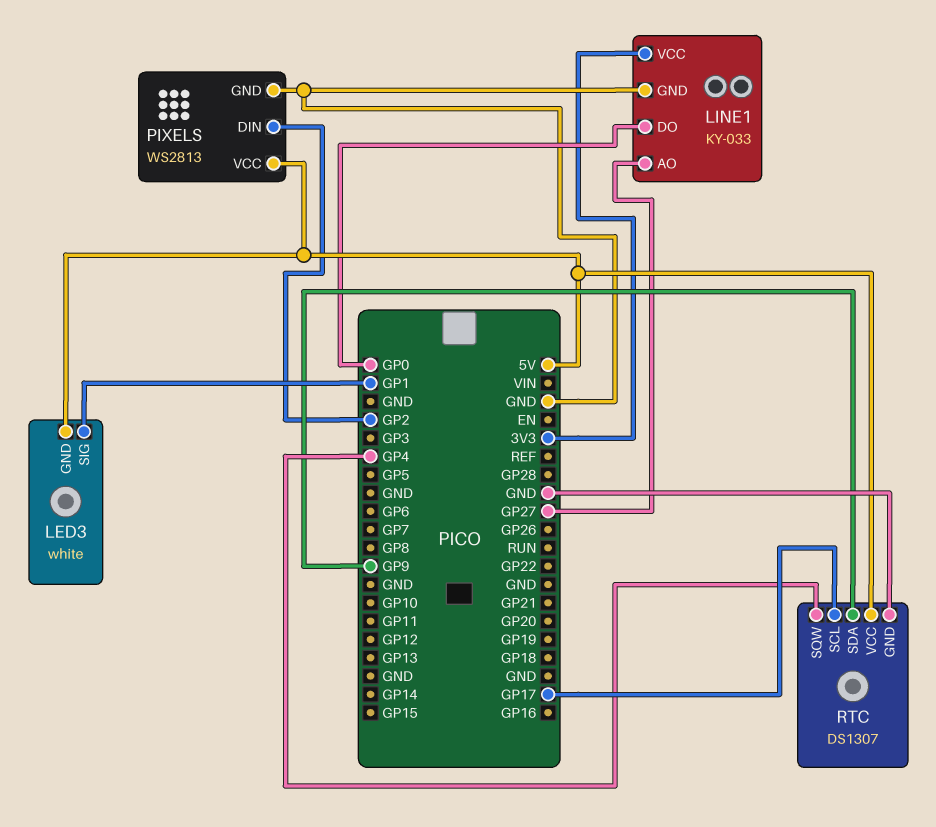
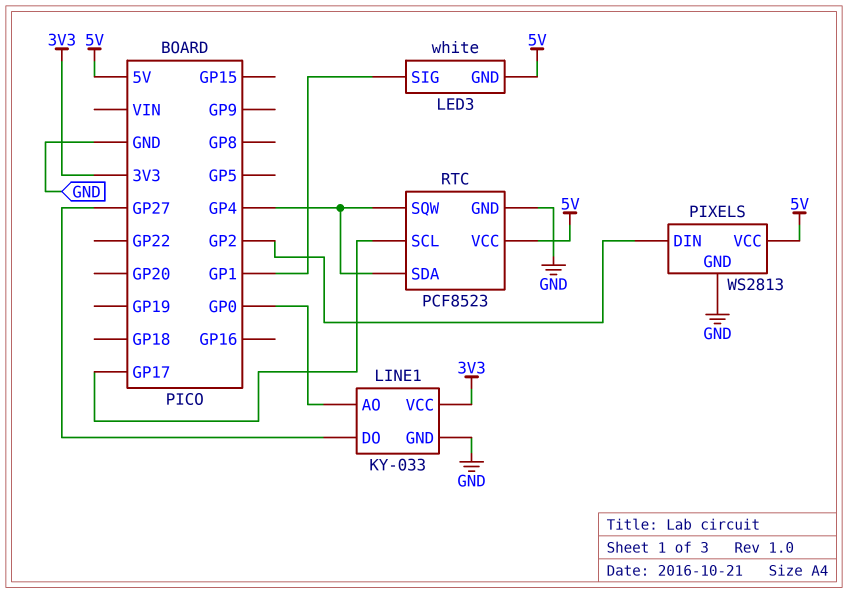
LINE1 pin AO: GP27 -> GP0
LINE1 pin DO: GP0 -> GP27
RTC: DS1307 -> PCF8523
RTC pin SDA: GP9 -> GP4

